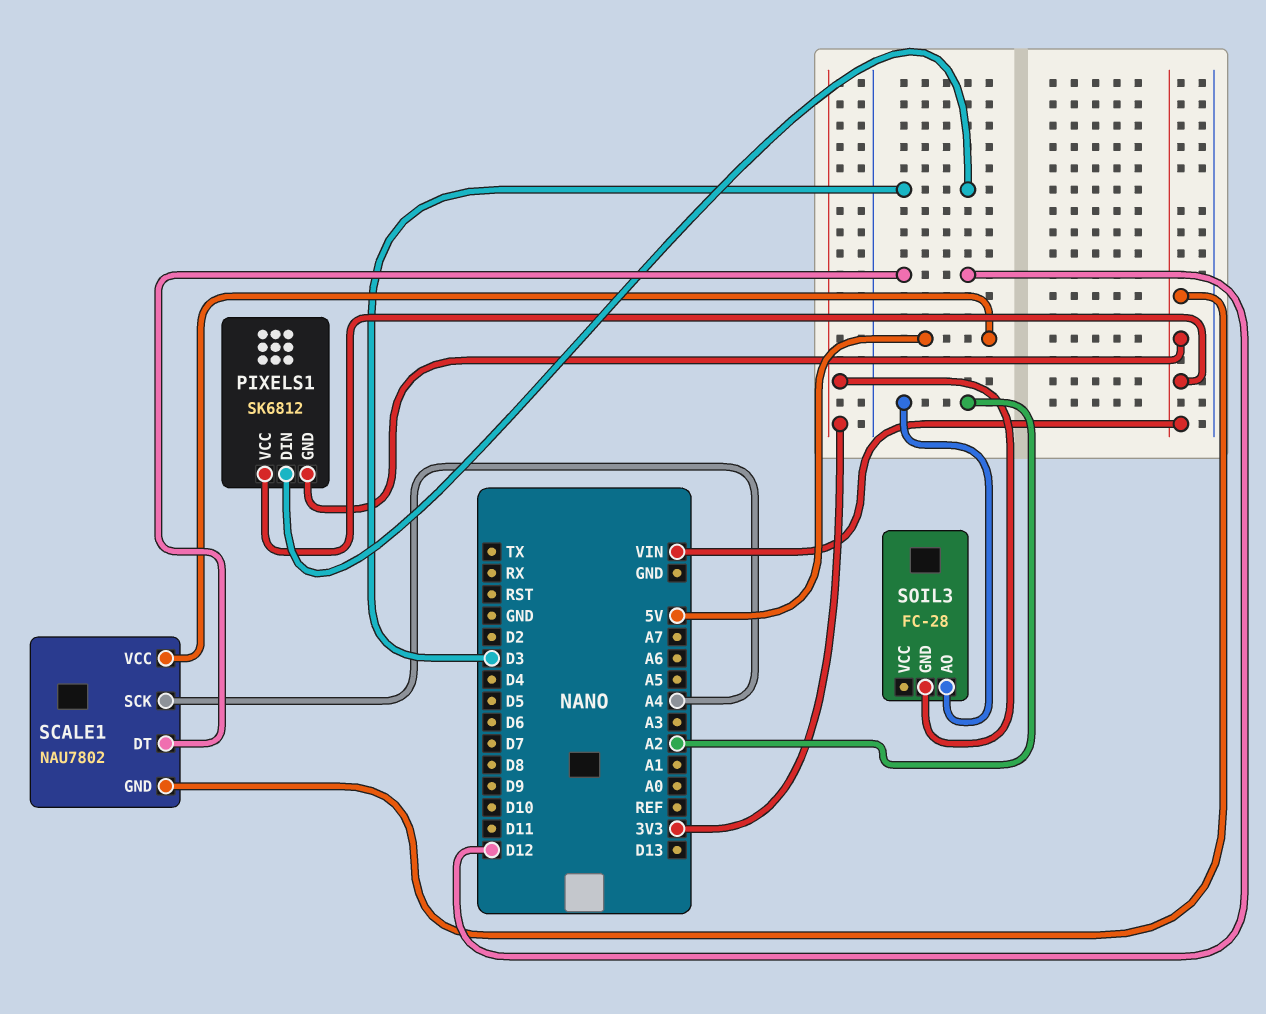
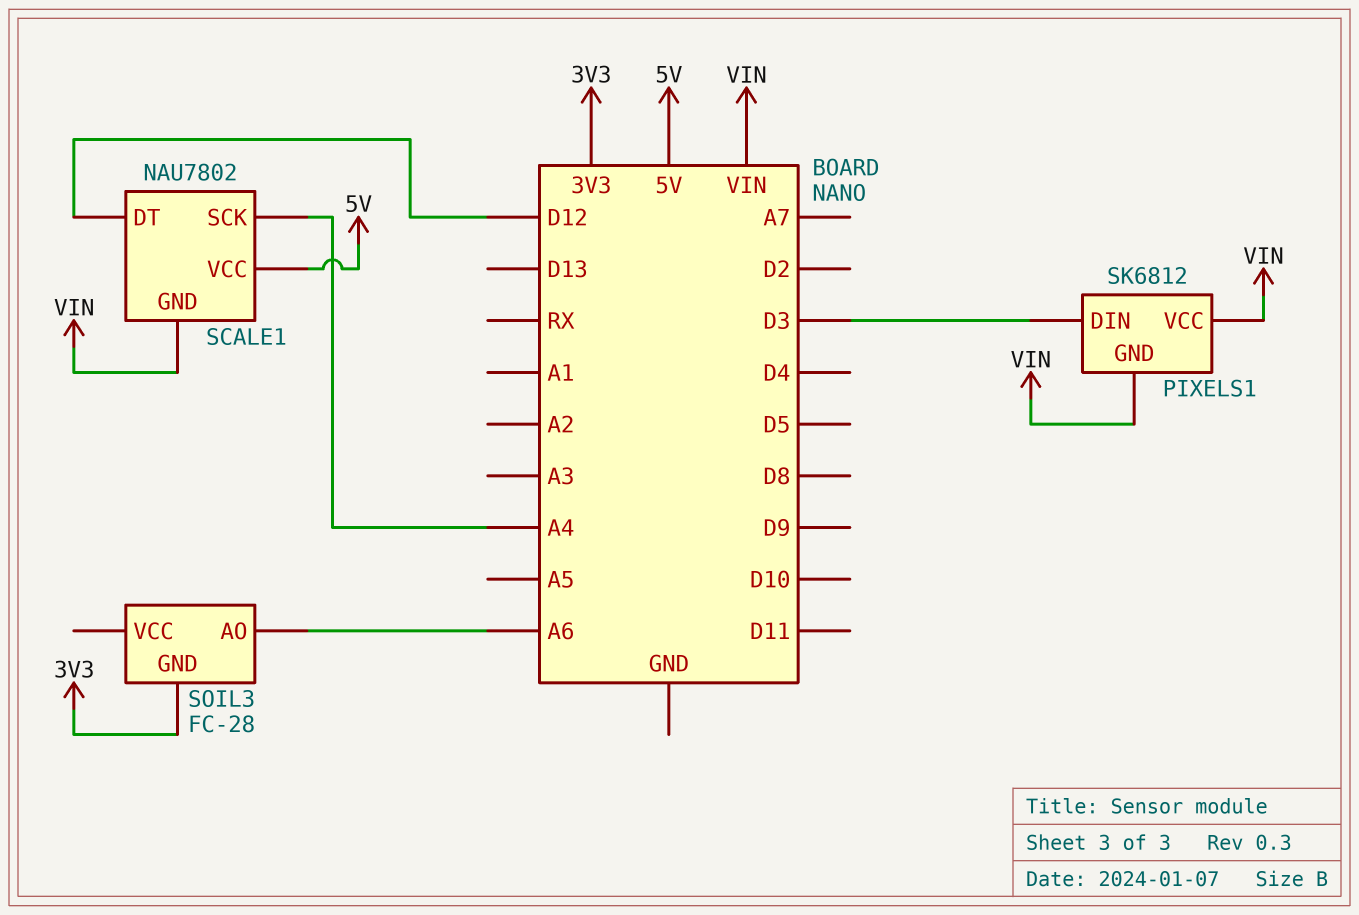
SOIL3 pin AO: A2 -> A6

